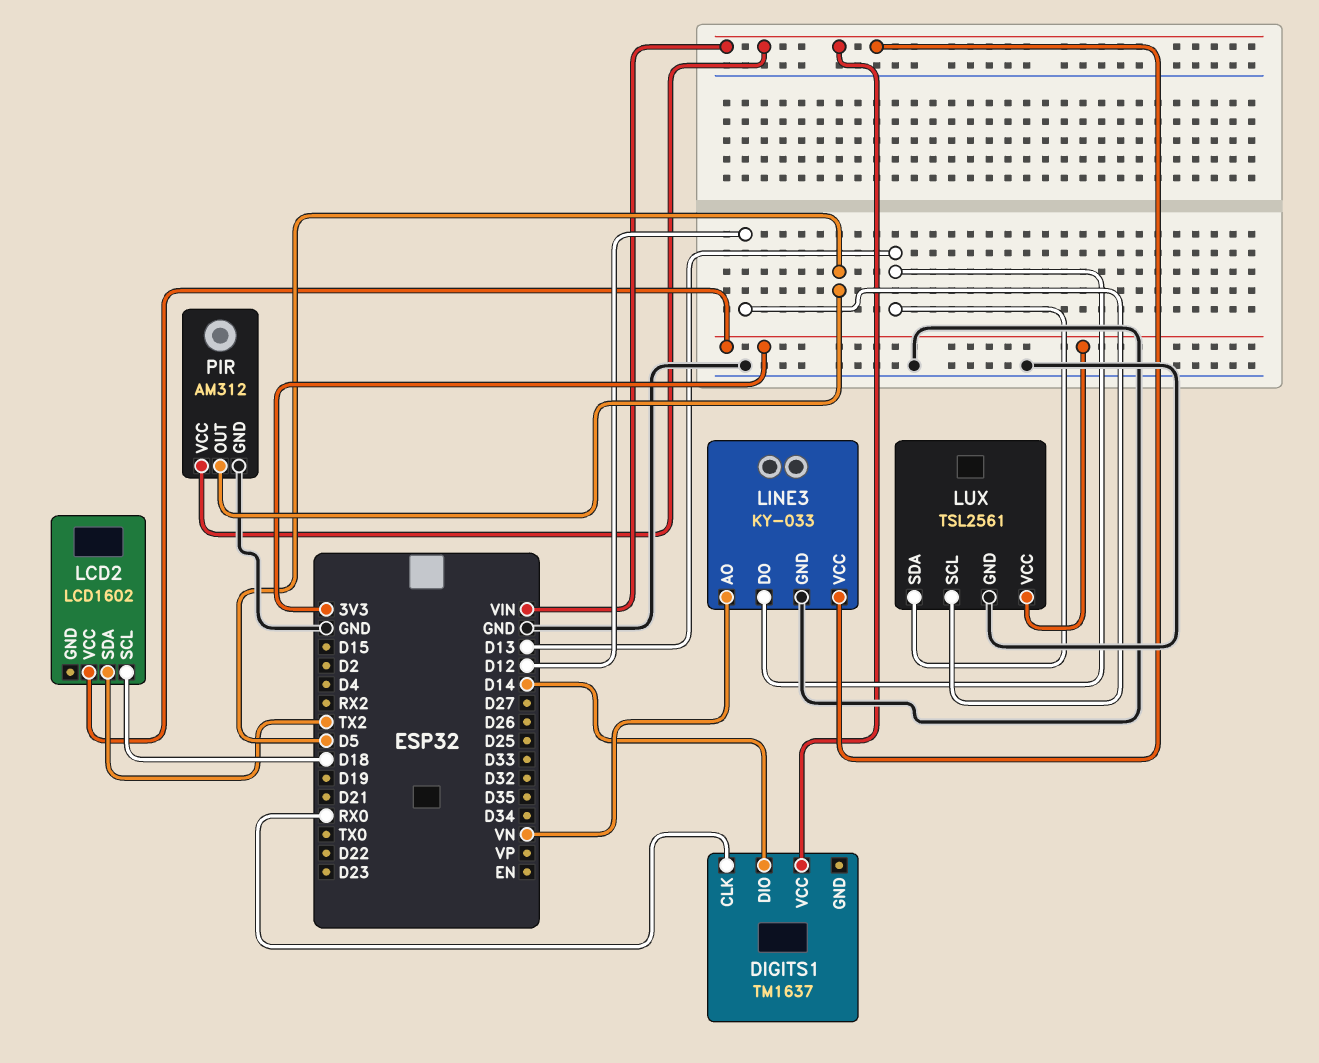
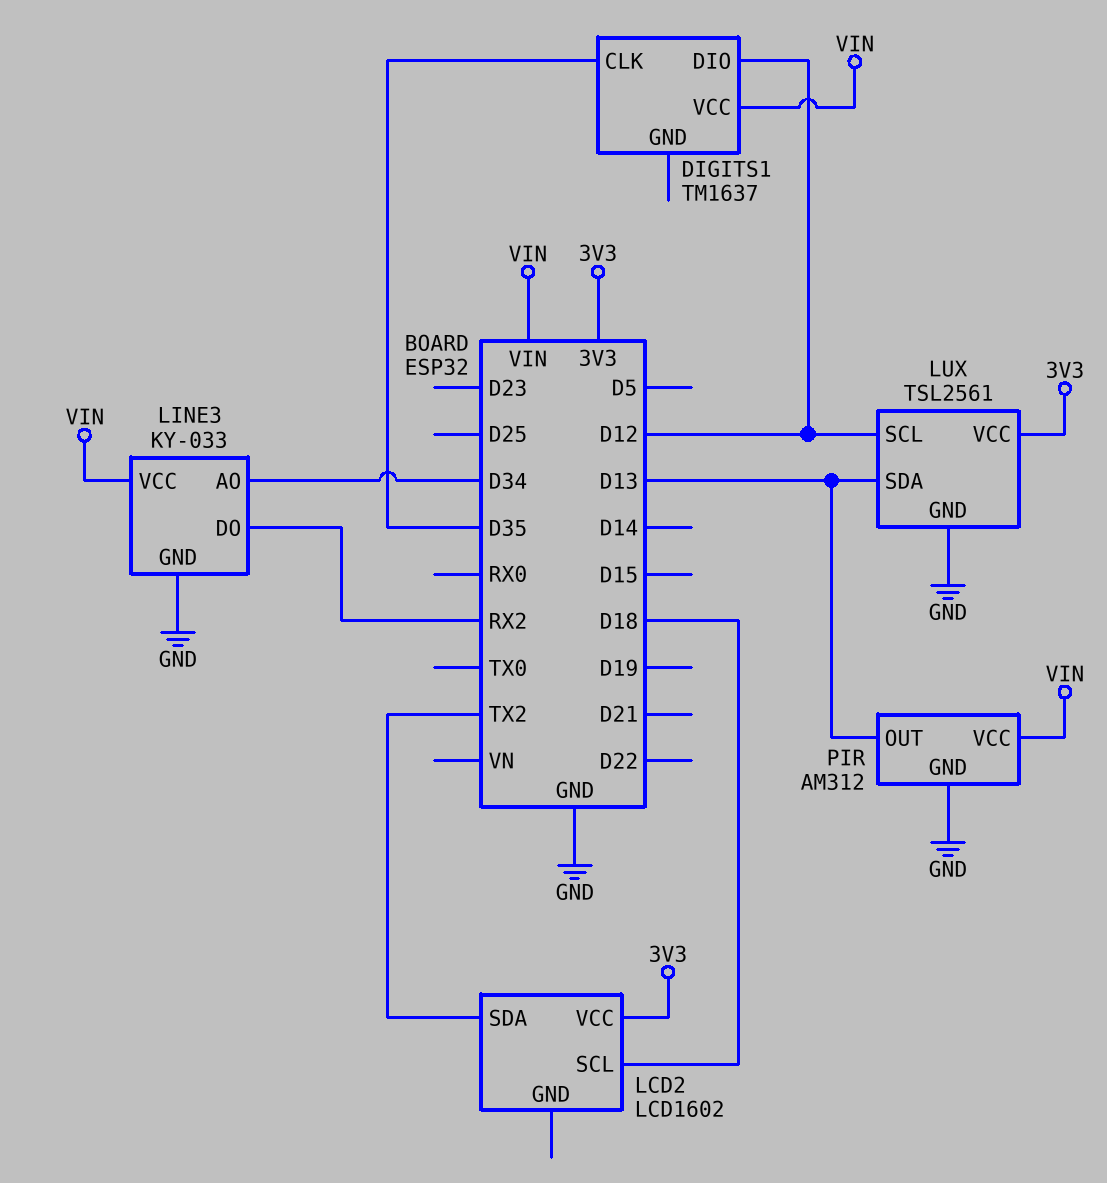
DIGITS1 pin CLK: RX0 -> D35
DIGITS1 pin DIO: D14 -> D12
LINE3 pin AO: VN -> D34
LINE3 pin DO: D13 -> RX2
PIR pin OUT: D5 -> D13

